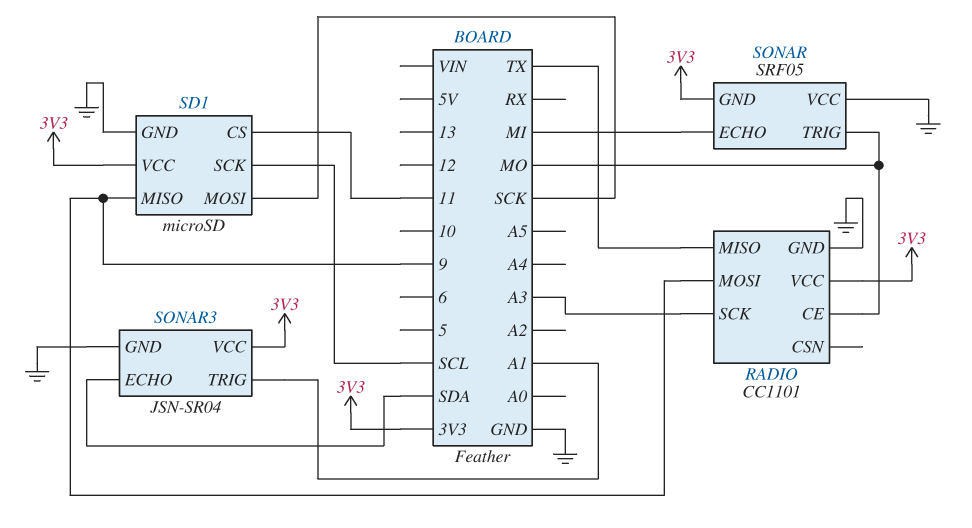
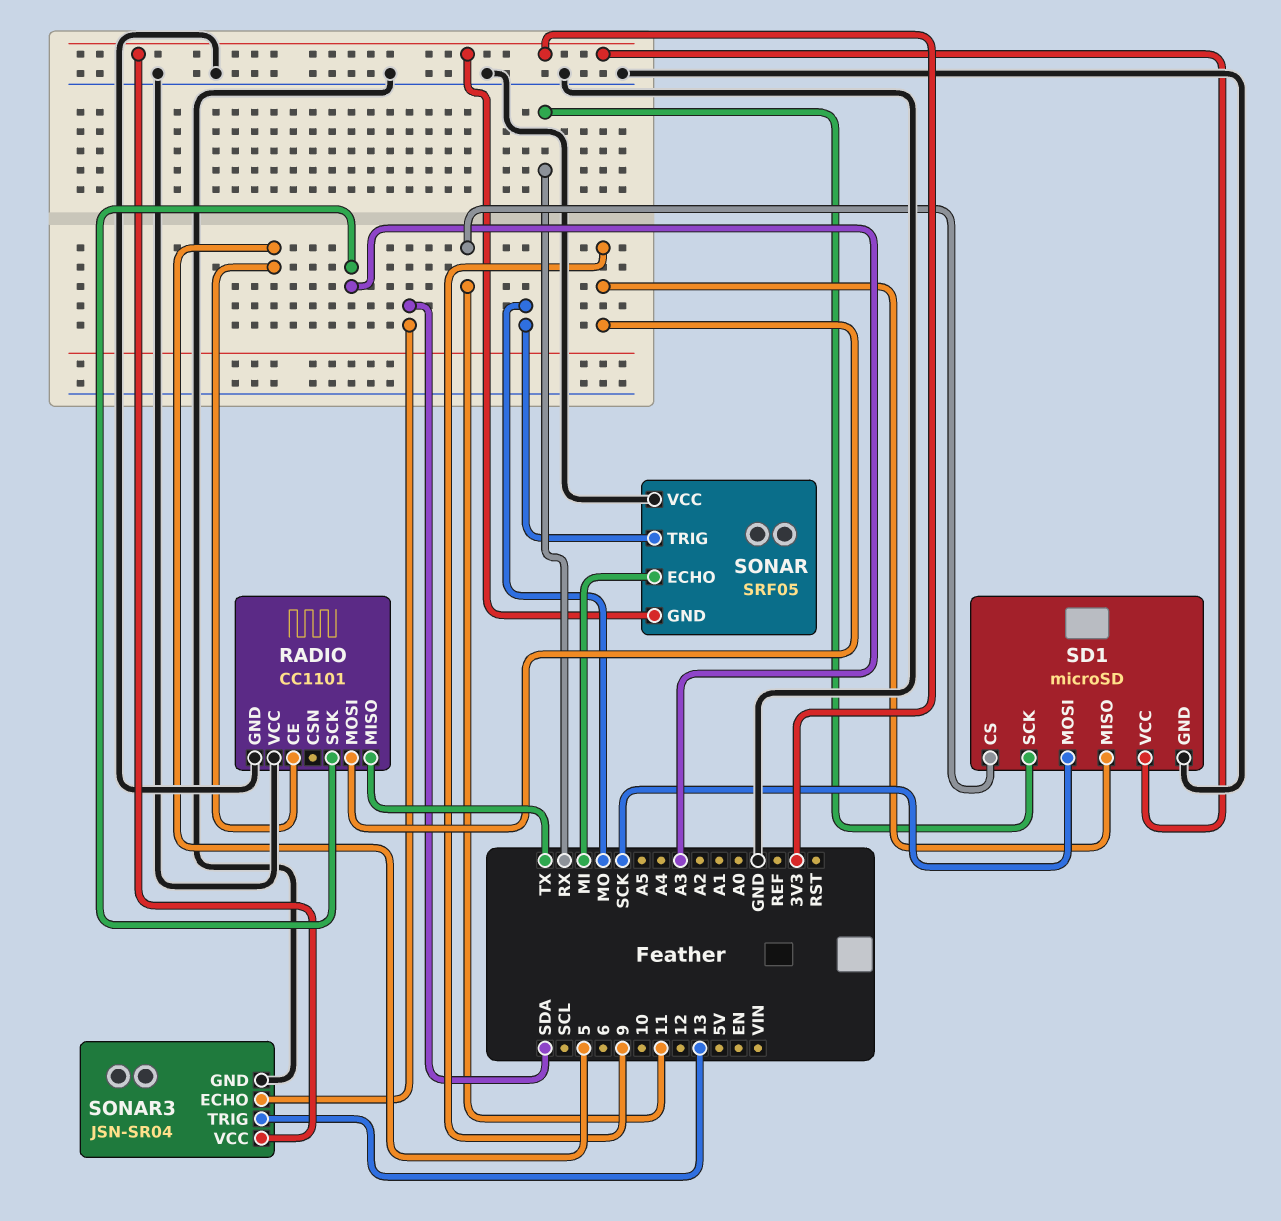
RADIO pin CE: MO -> 5
RADIO pin VCC: 3V3 -> GND
SD1 pin SCK: SCL -> RX
SONAR3 pin TRIG: A1 -> 13

